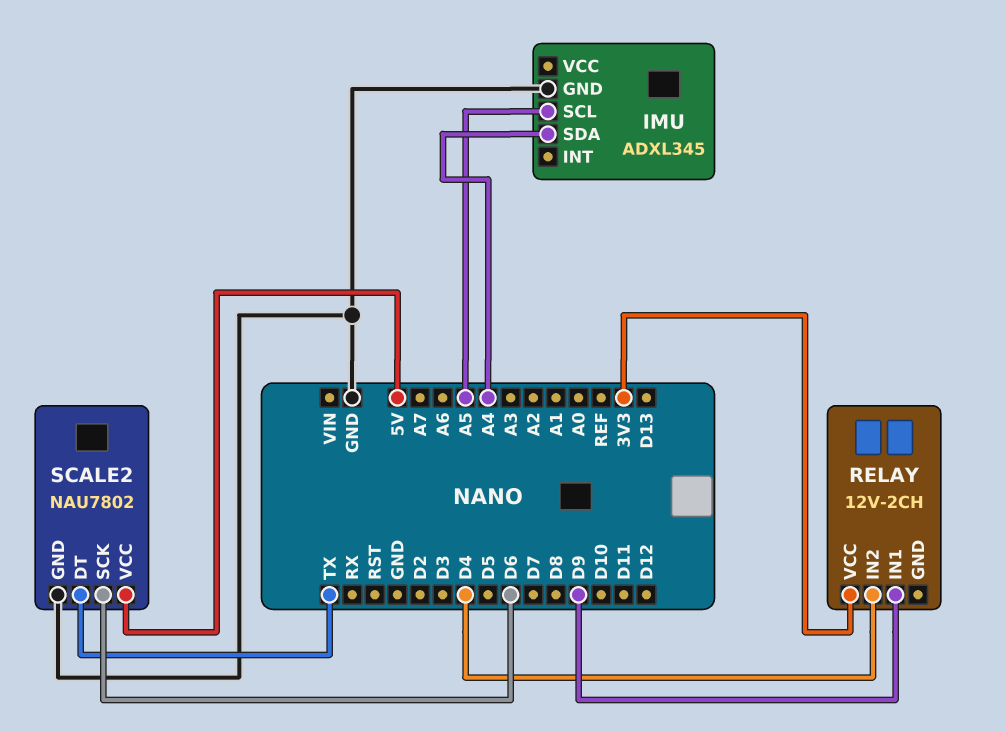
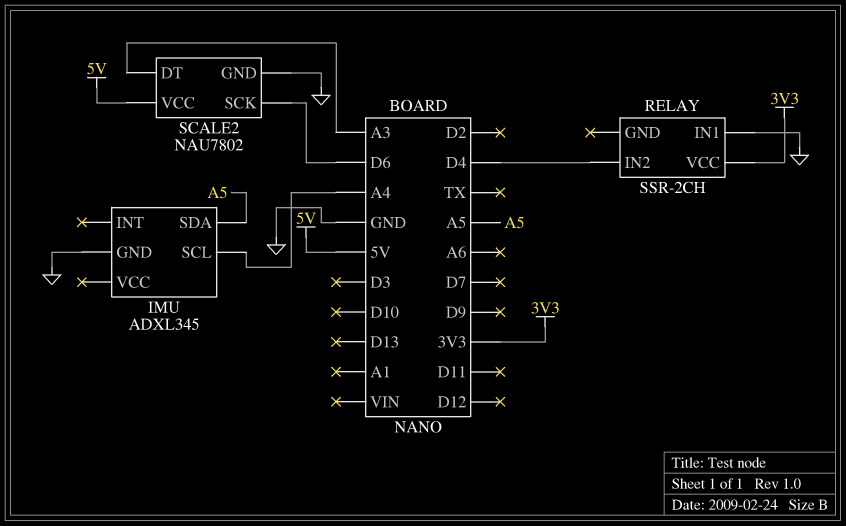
IMU pin SCL: A5 -> A4
IMU pin SDA: A4 -> A5
RELAY: 12V-2CH -> SSR-2CH
RELAY pin IN1: D9 -> GND
SCALE2 pin DT: TX -> A3

